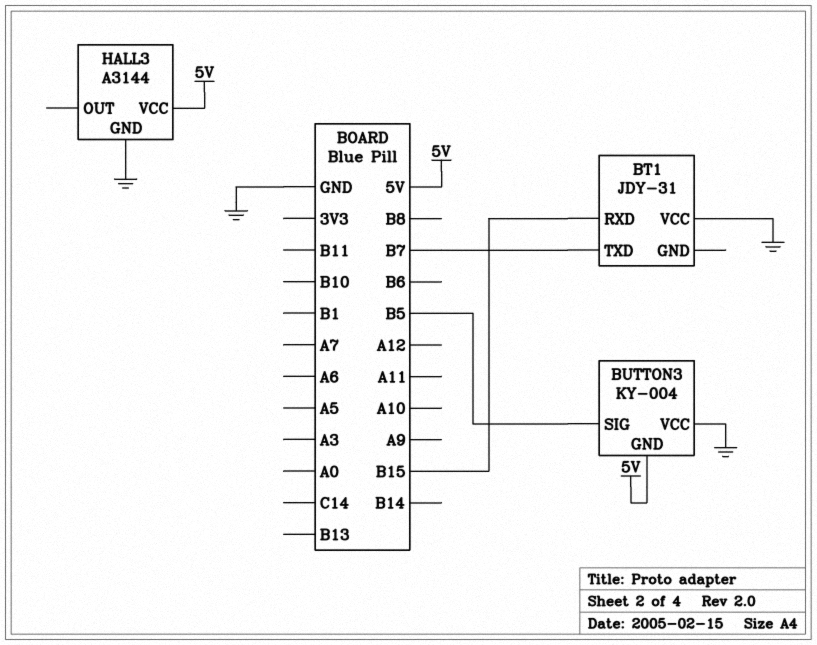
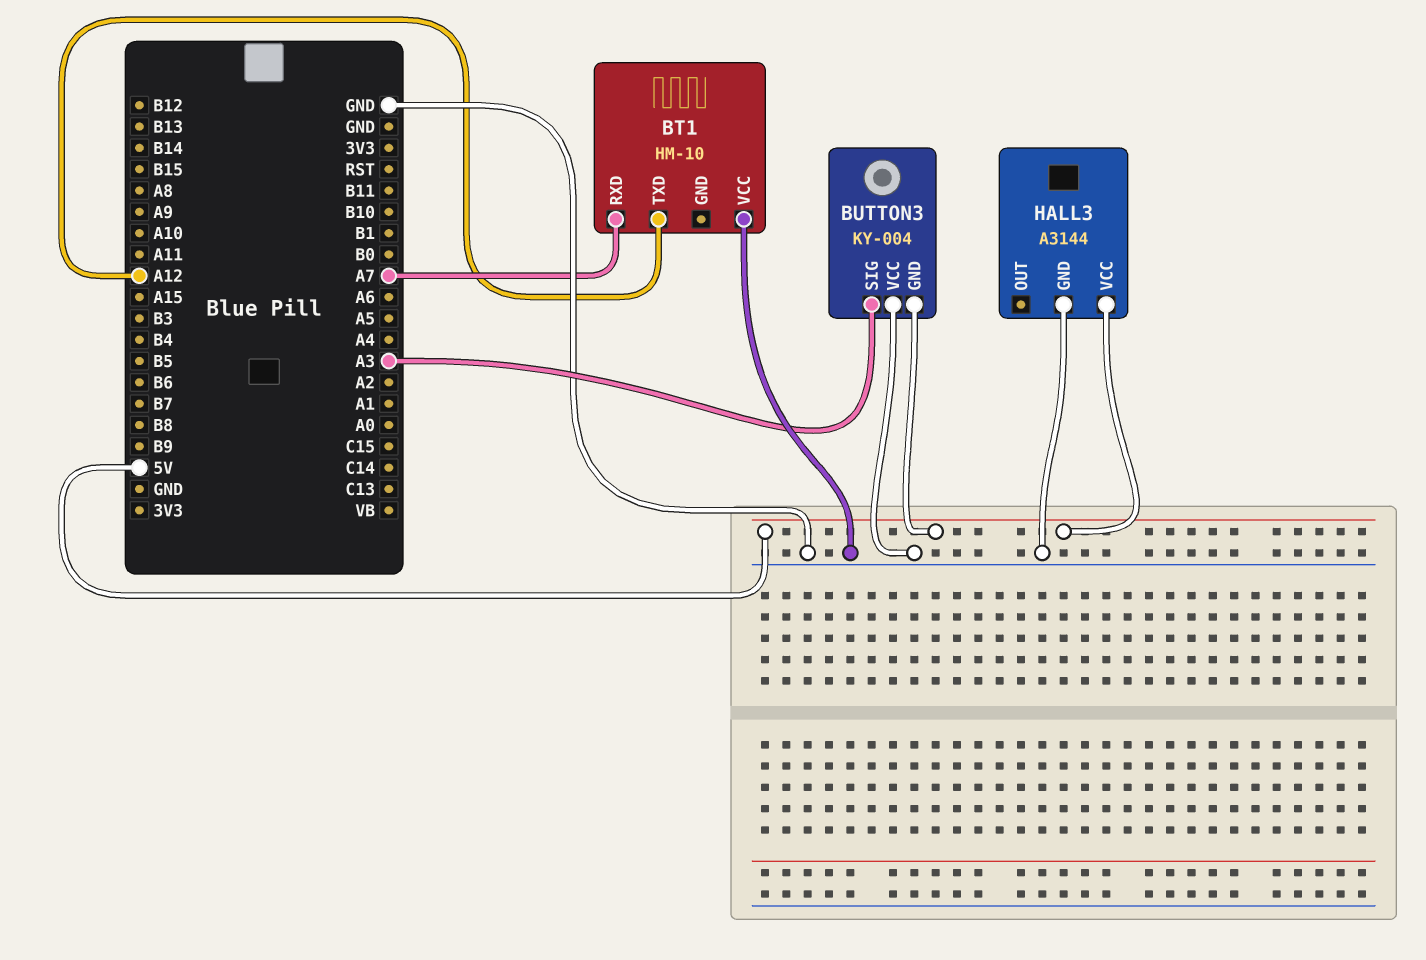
BT1: JDY-31 -> HM-10
BT1 pin RXD: B15 -> A7
BT1 pin TXD: B7 -> A12
BUTTON3 pin SIG: B5 -> A3

